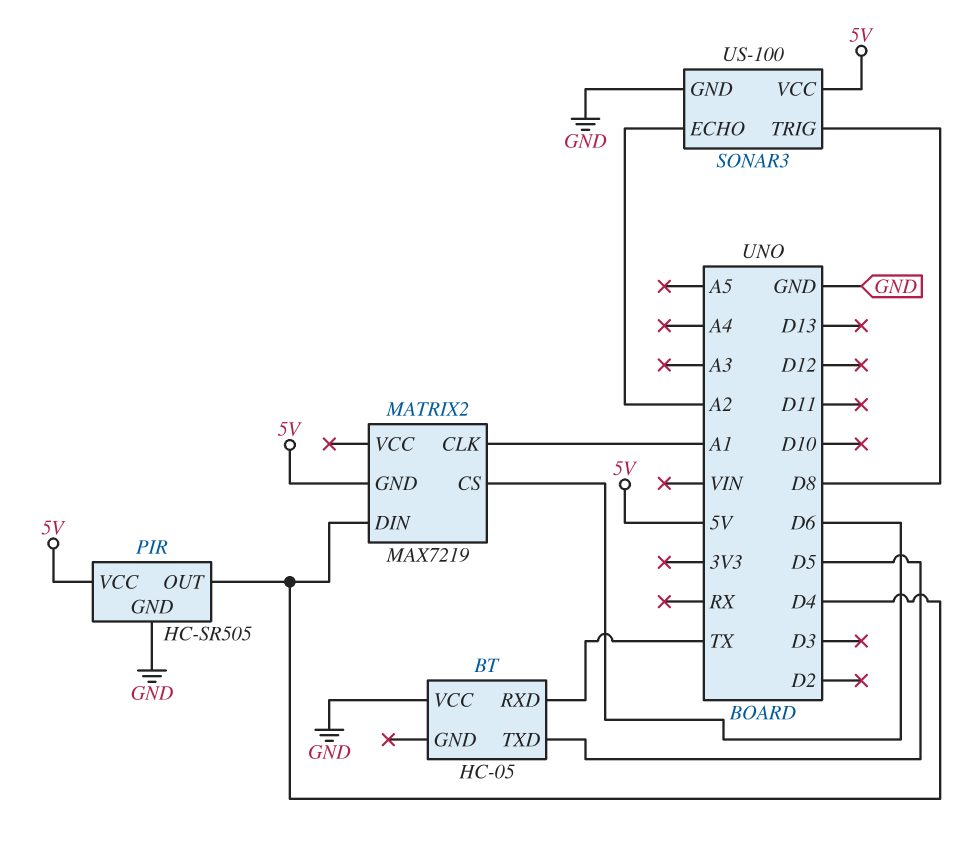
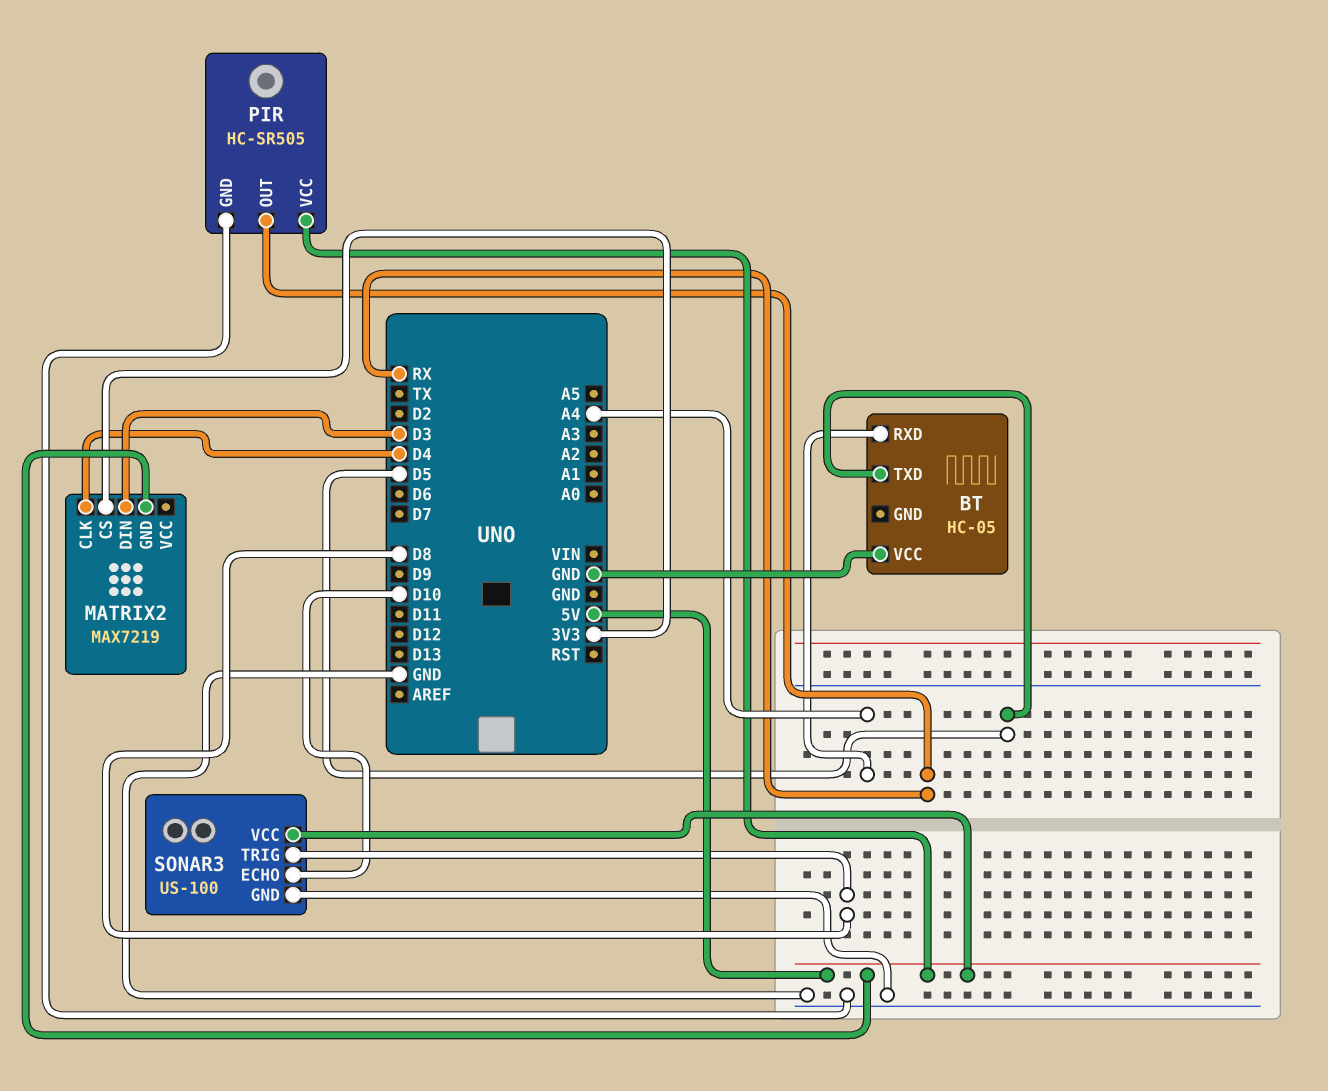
BT pin RXD: TX -> A4
MATRIX2 pin CLK: A1 -> D4
MATRIX2 pin CS: D6 -> 3V3
MATRIX2 pin DIN: D4 -> D3
PIR pin OUT: D4 -> RX
SONAR3 pin ECHO: A2 -> D10

